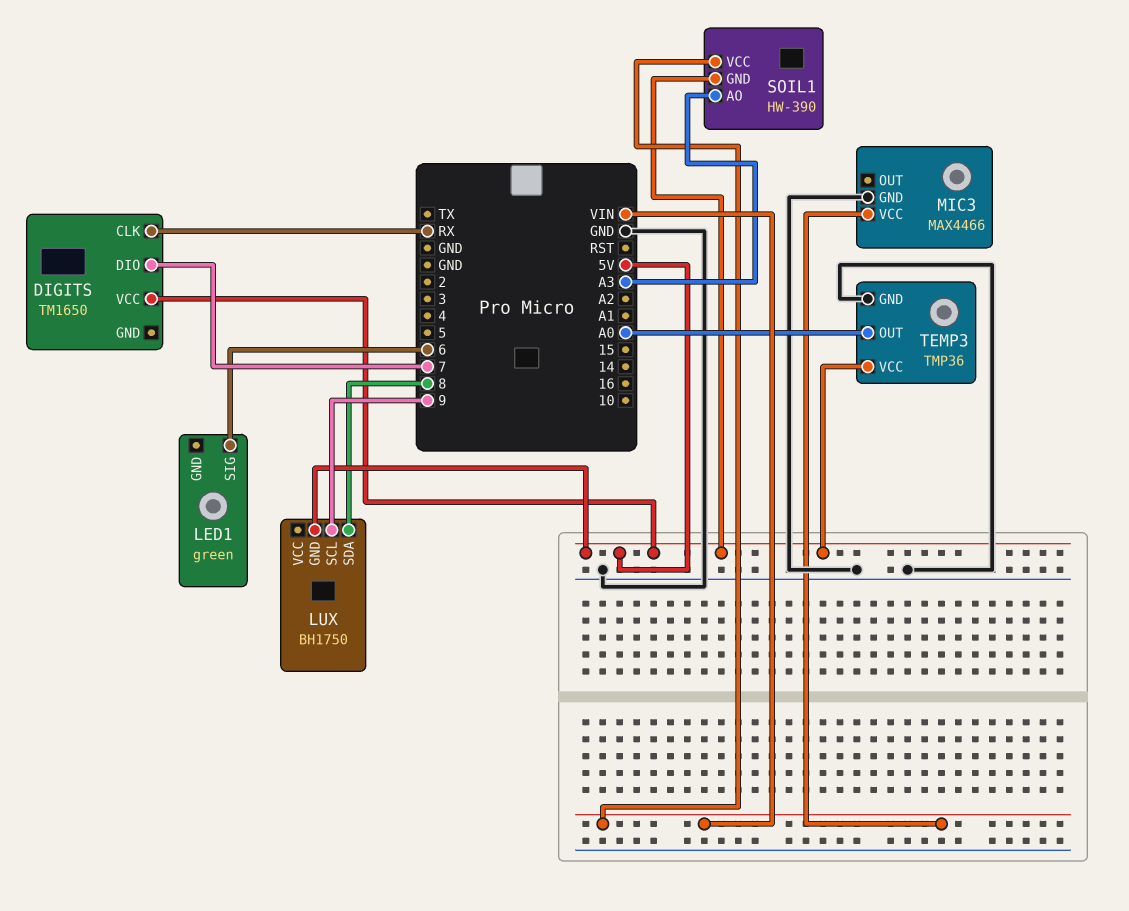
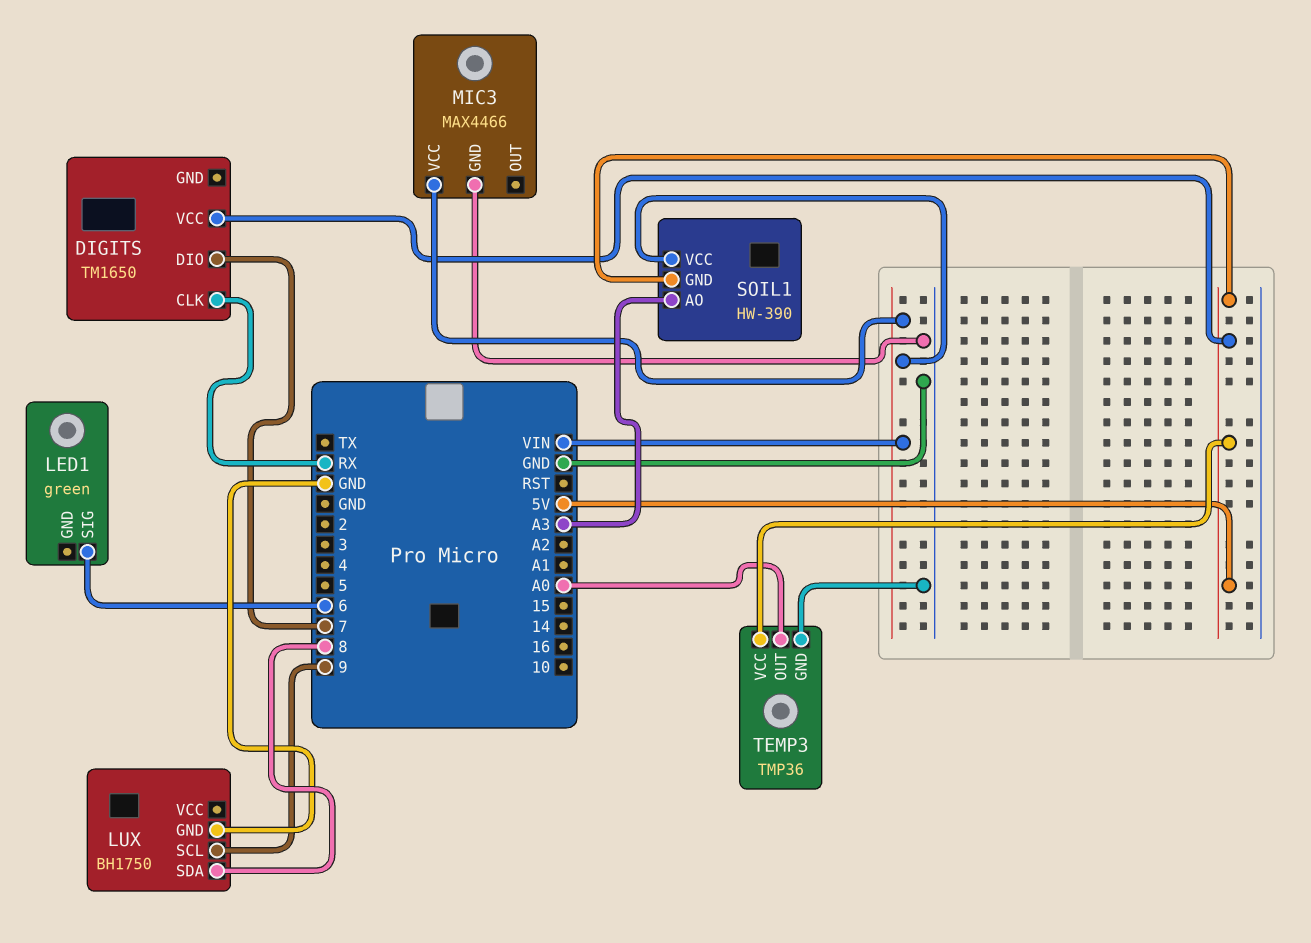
LUX pin GND: 5V -> GND

